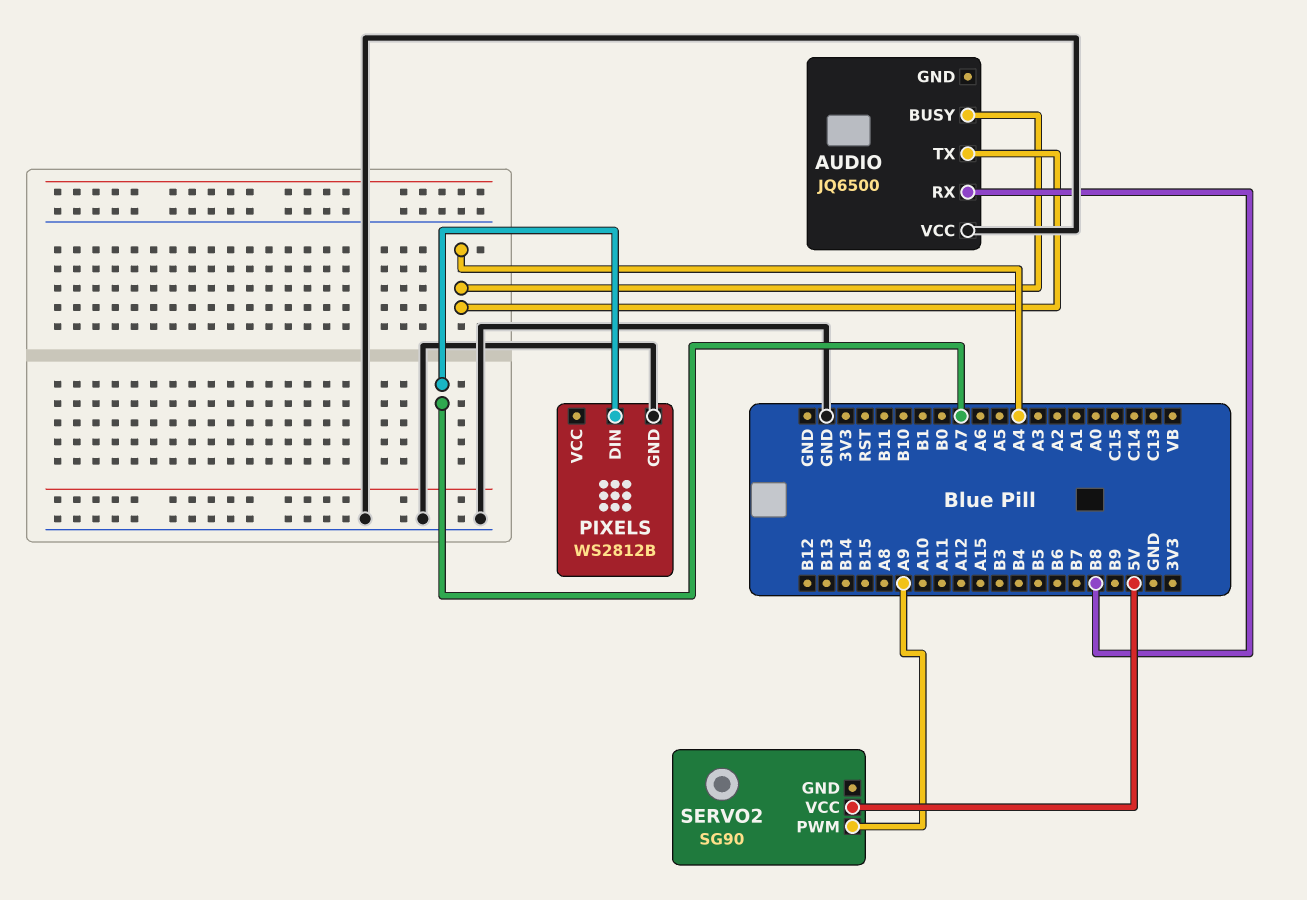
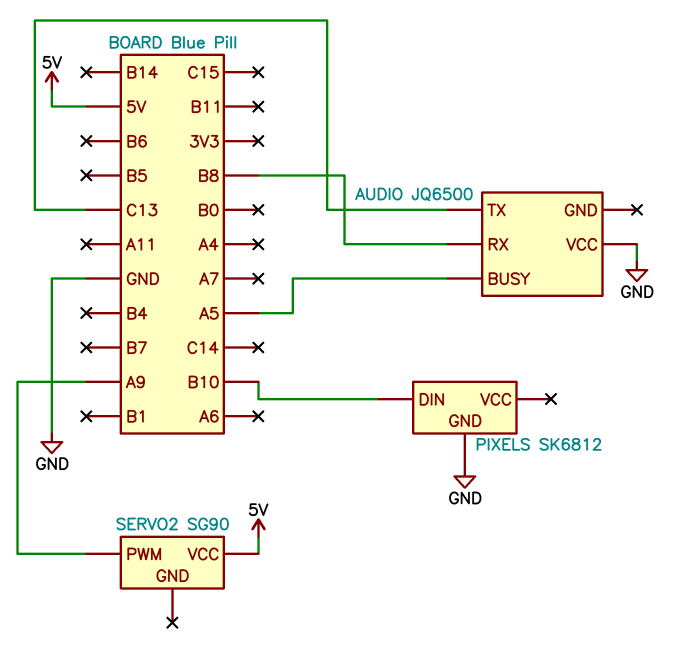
AUDIO pin BUSY: A4 -> A5
AUDIO pin TX: A4 -> C13
PIXELS: WS2812B -> SK6812
PIXELS pin DIN: A7 -> B10

